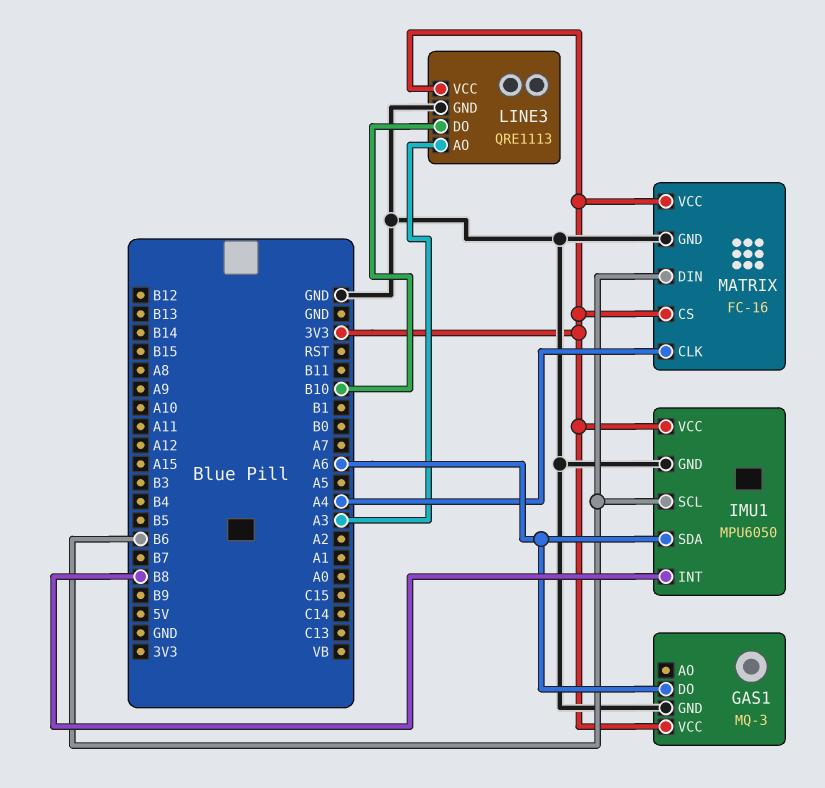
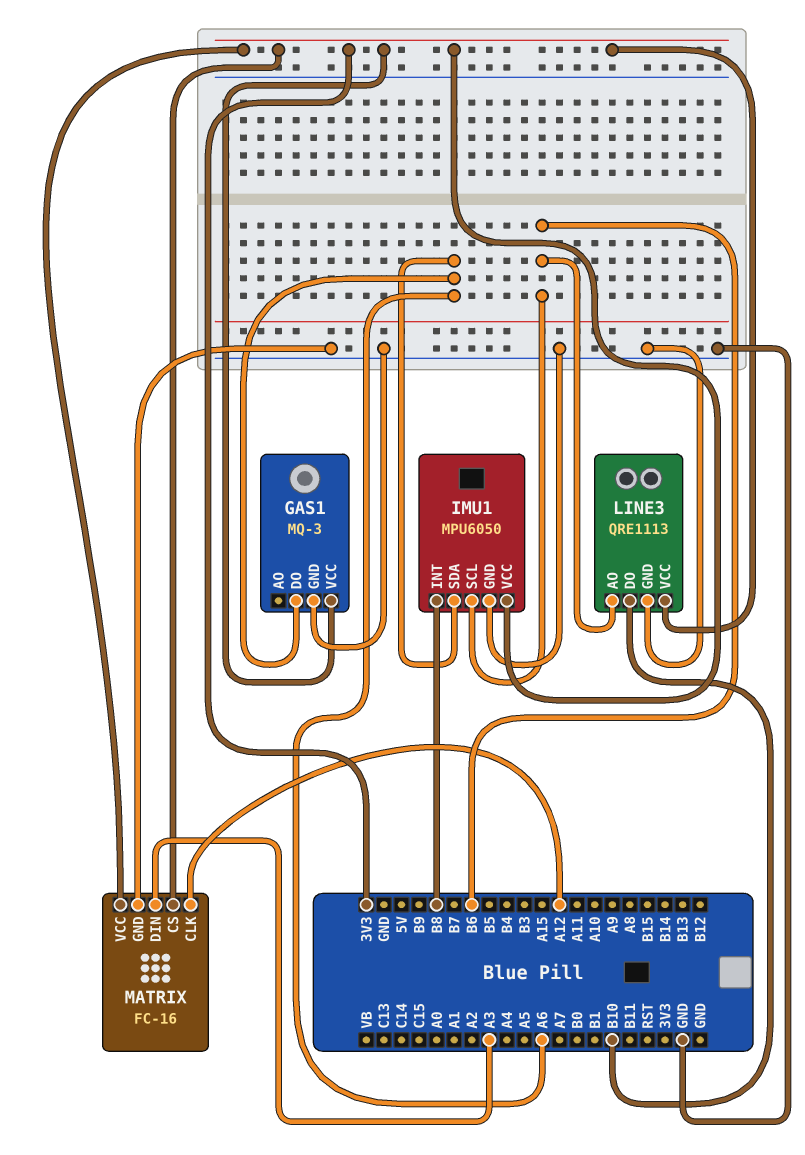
LINE3 pin AO: A3 -> B6
MATRIX pin CLK: A4 -> A12
MATRIX pin DIN: B6 -> A3

